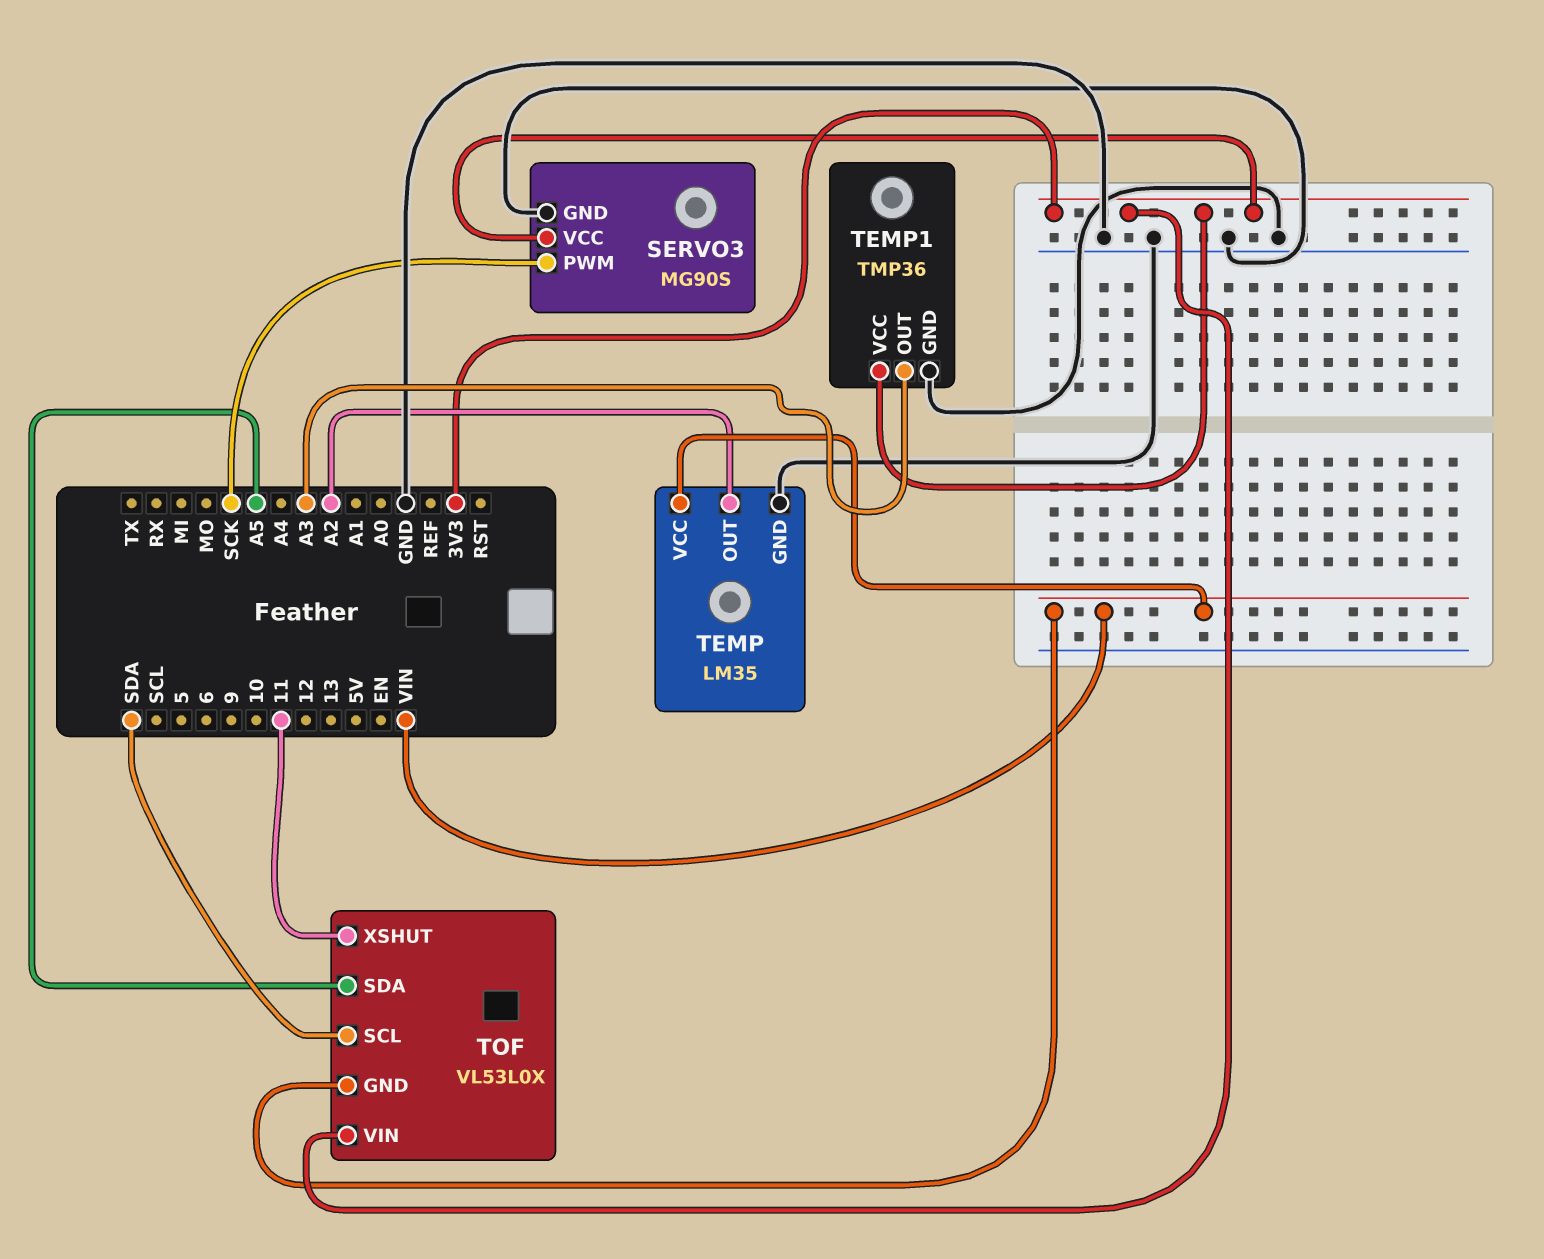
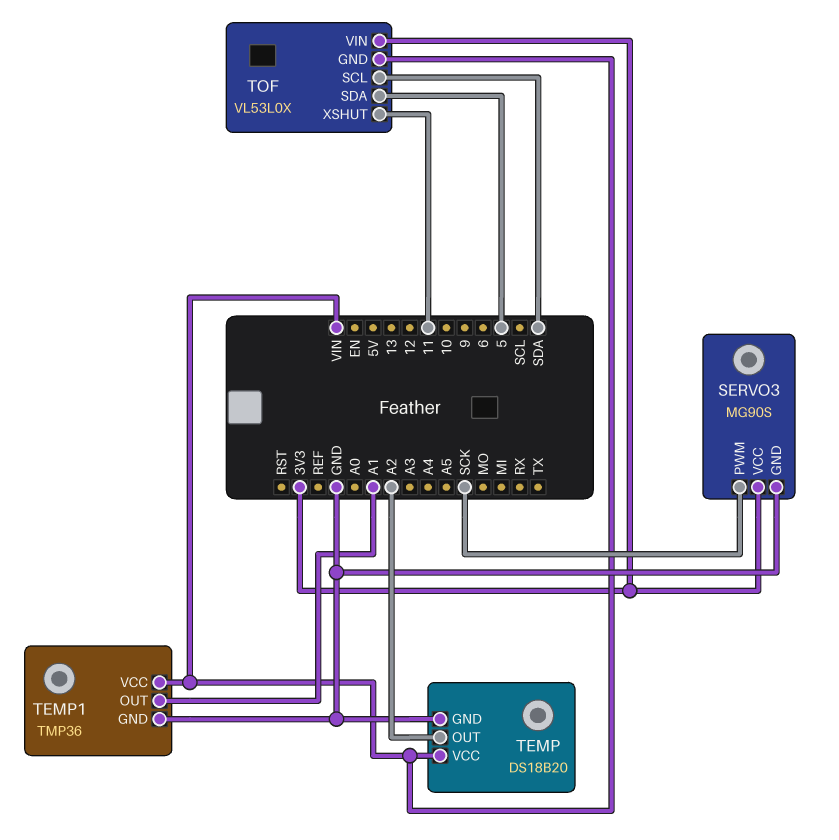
TEMP: LM35 -> DS18B20
TEMP1 pin OUT: A3 -> A1
TEMP1 pin VCC: 3V3 -> VIN
TOF pin SDA: A5 -> 5

